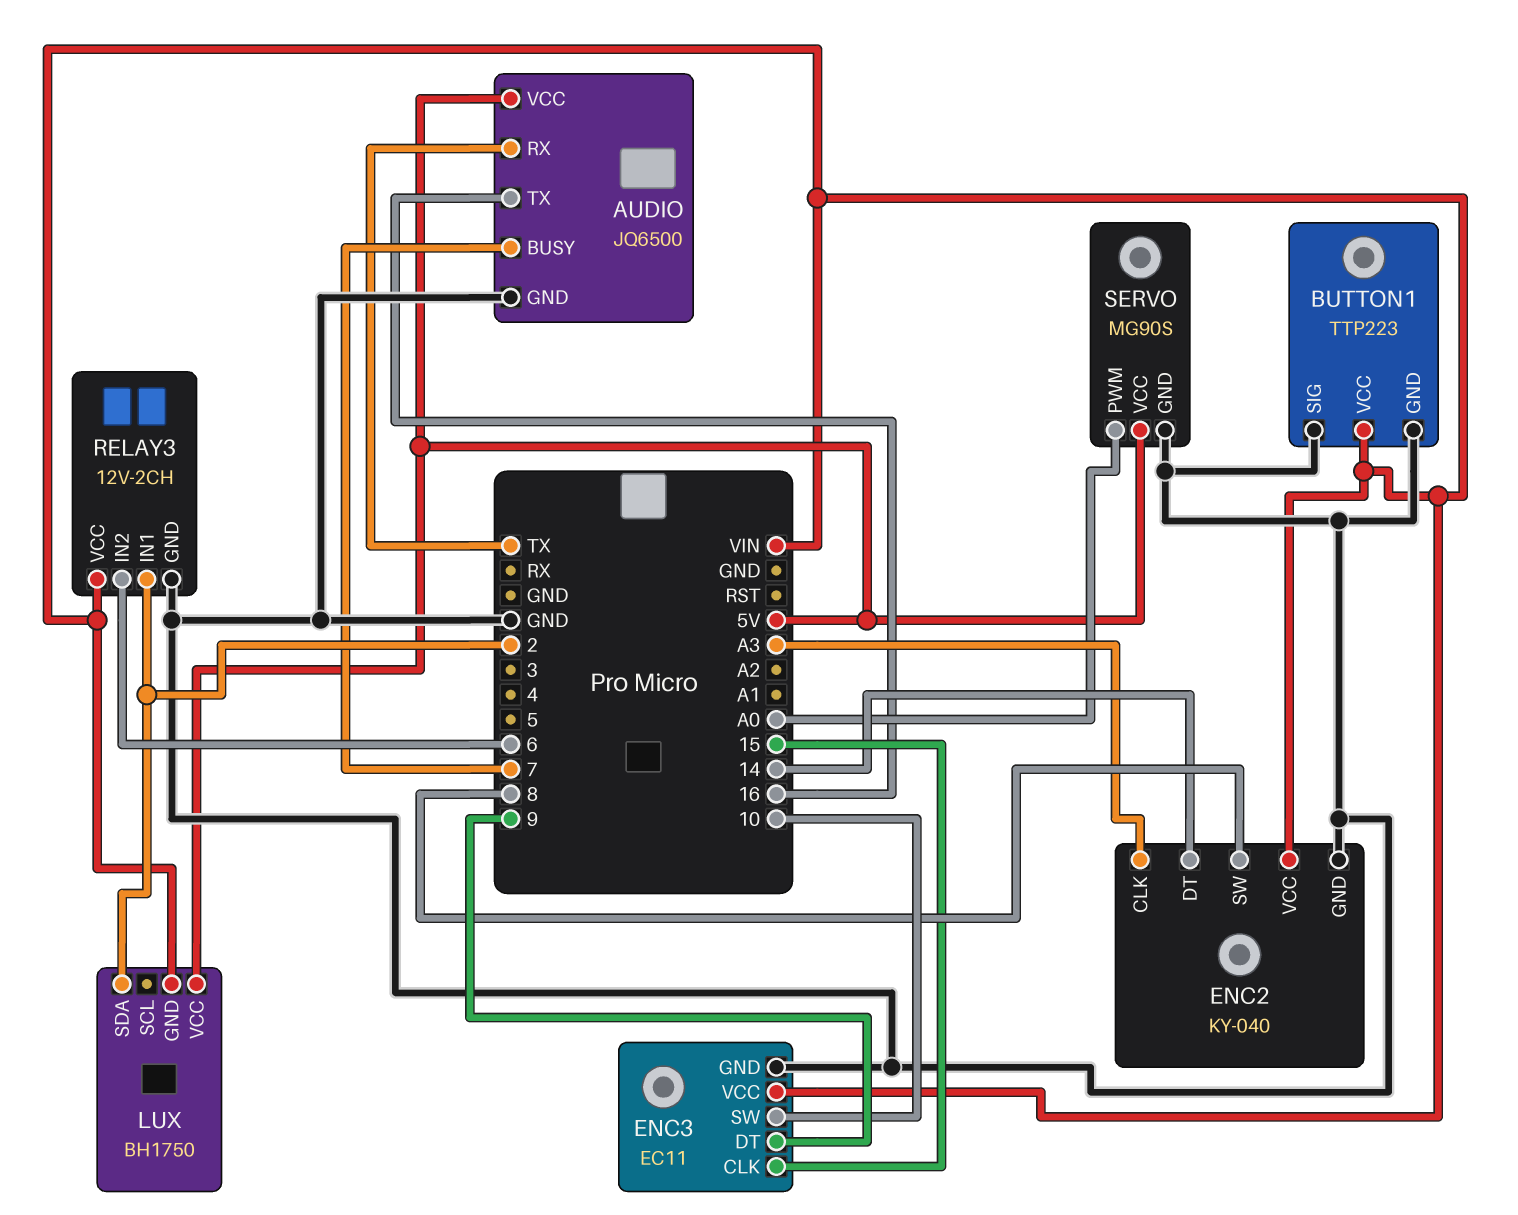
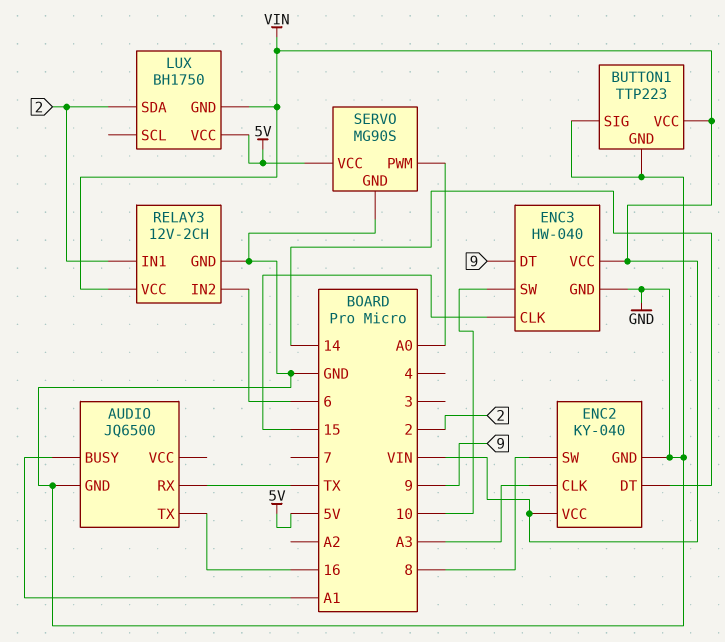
AUDIO pin BUSY: 7 -> A1
AUDIO pin VCC: 5V -> none
ENC3: EC11 -> HW-040

